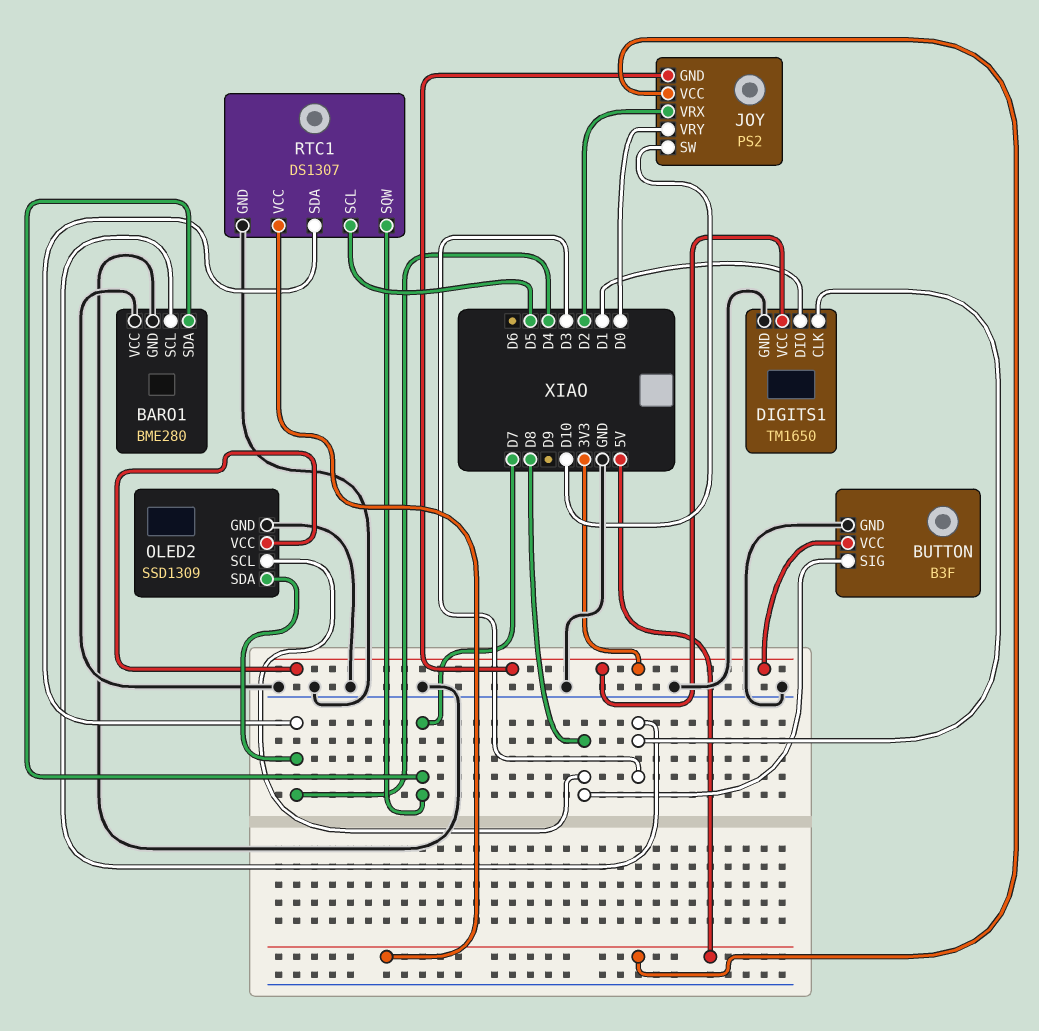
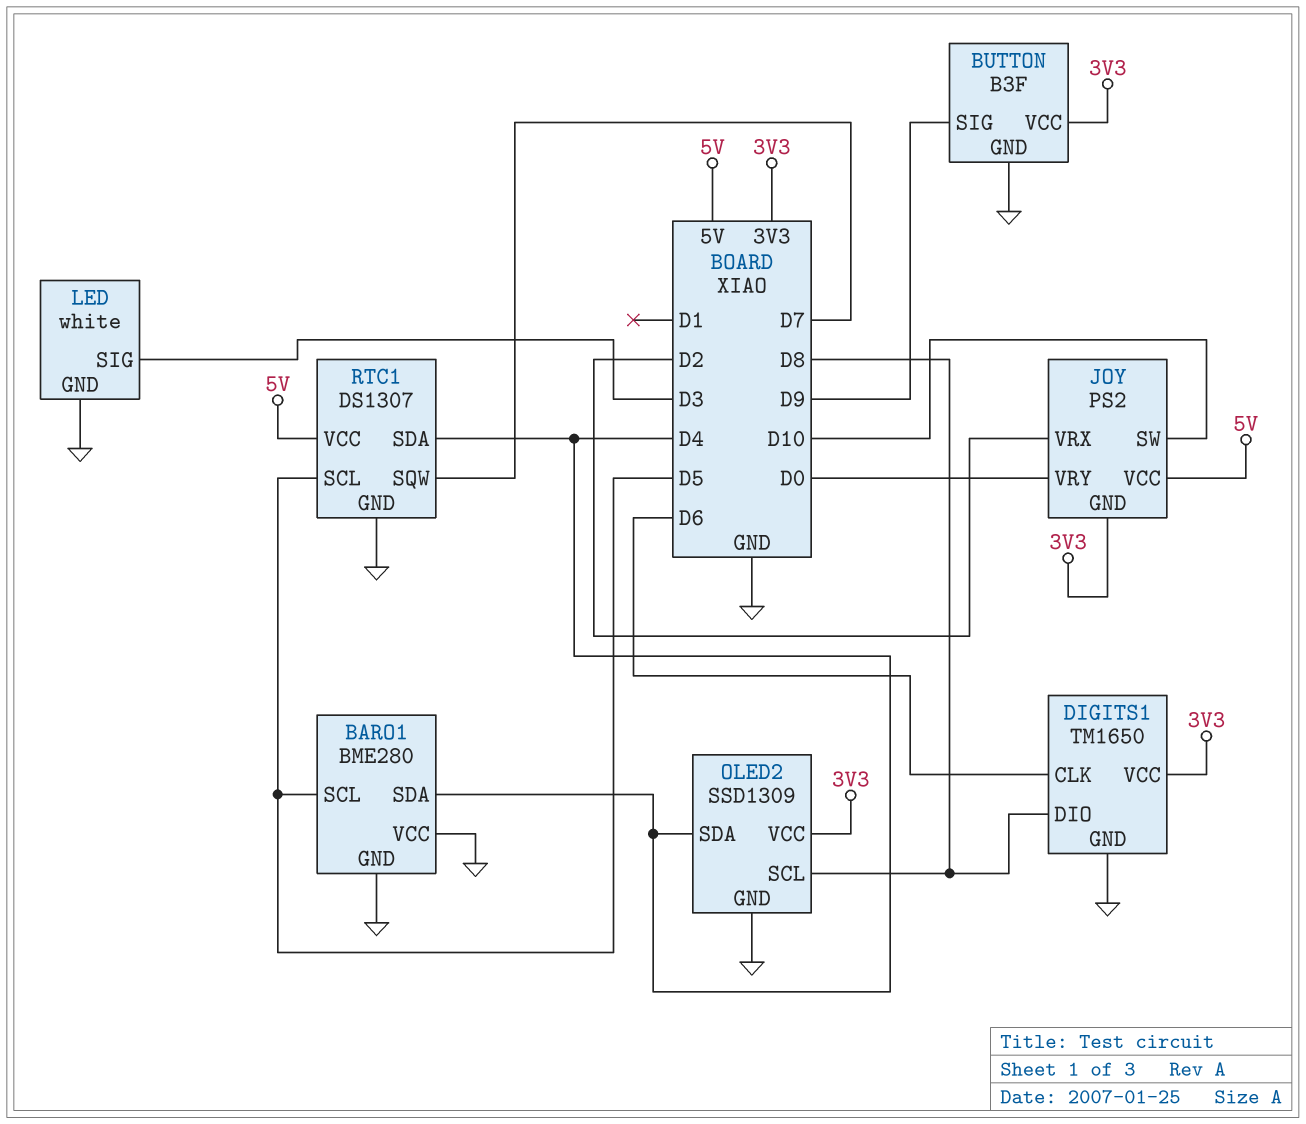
BARO1 pin SCL: D3 -> D5
BARO1 pin SDA: D7 -> D4
BUTTON pin SIG: D8 -> D9
DIGITS1 pin CLK: D3 -> D6
DIGITS1 pin DIO: D1 -> D8
LED: none -> white
LED pin GND: none -> GND
LED pin SIG: none -> D3

